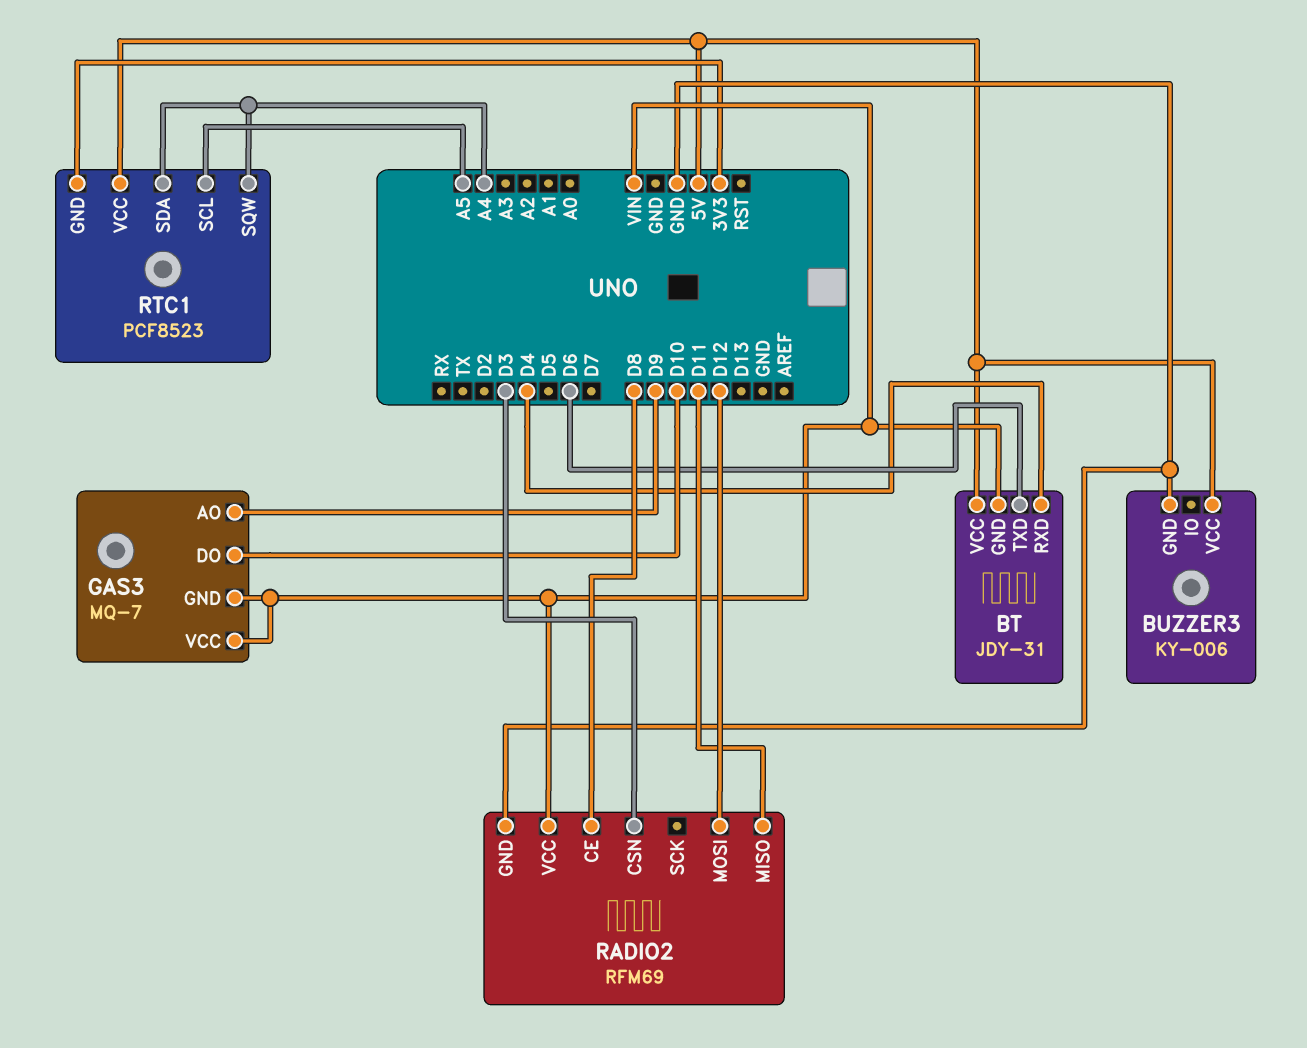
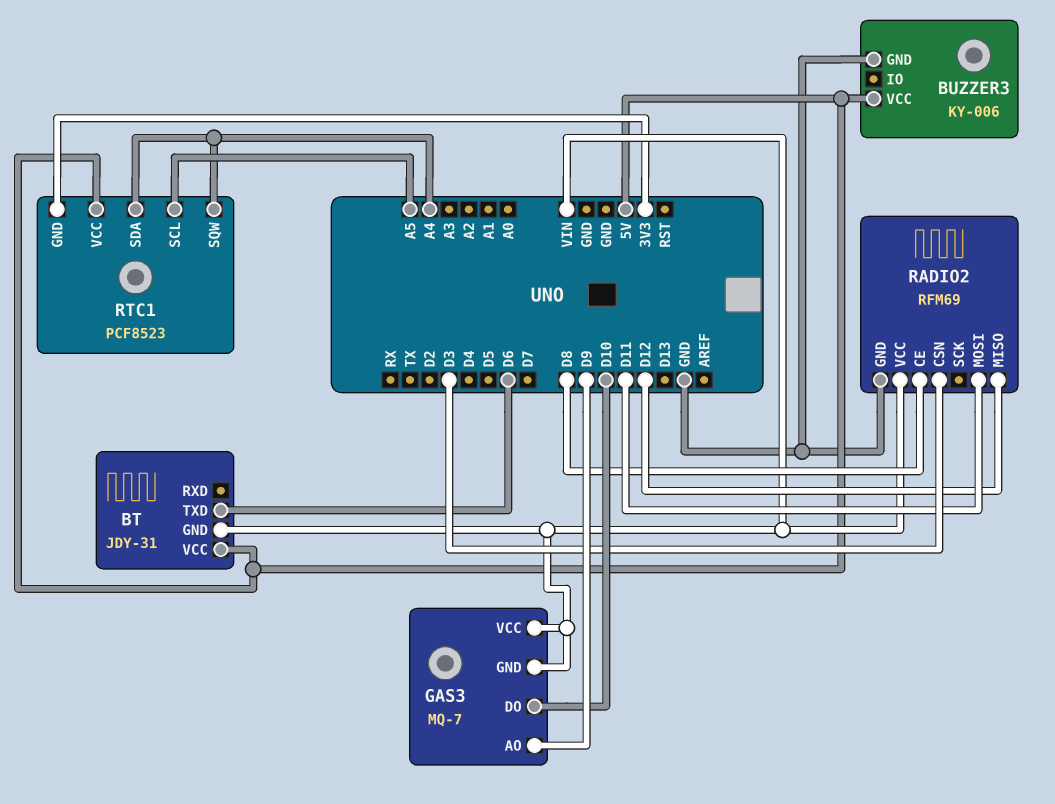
BT pin RXD: D4 -> none
RADIO2 pin MISO: D11 -> D12
RADIO2 pin MOSI: D12 -> D11

